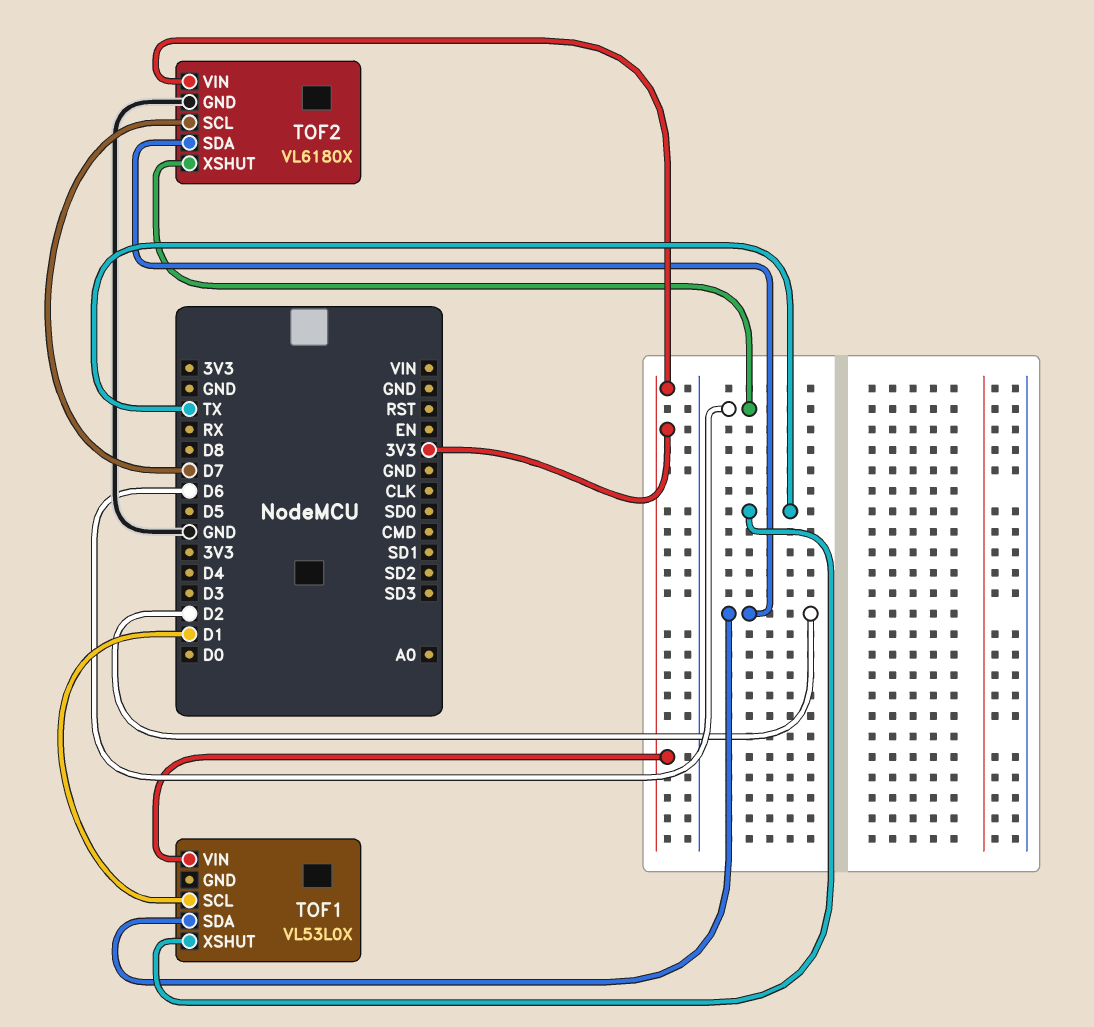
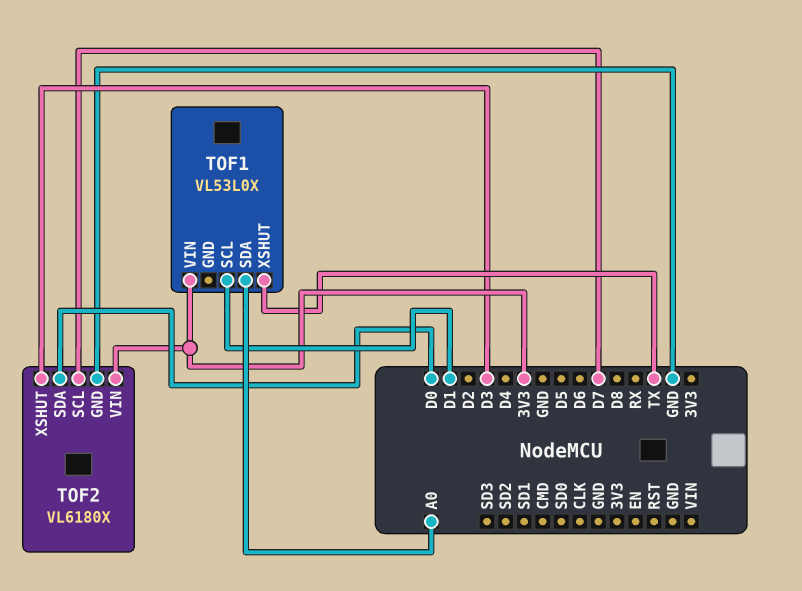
TOF1 pin SDA: D2 -> A0
TOF2 pin SDA: D2 -> D0
TOF2 pin XSHUT: D6 -> D3

